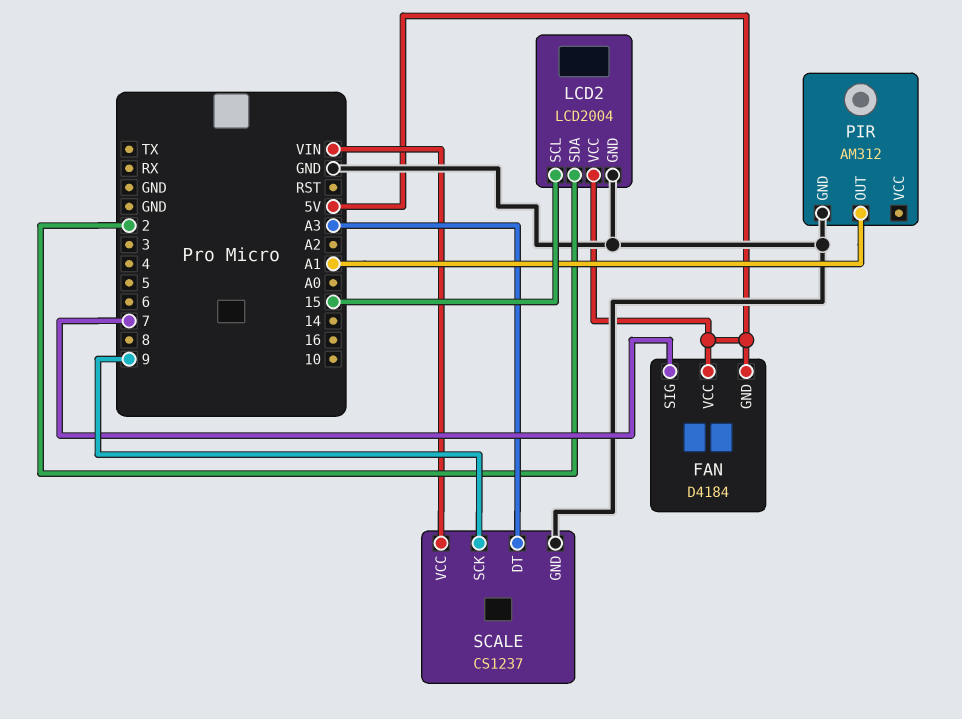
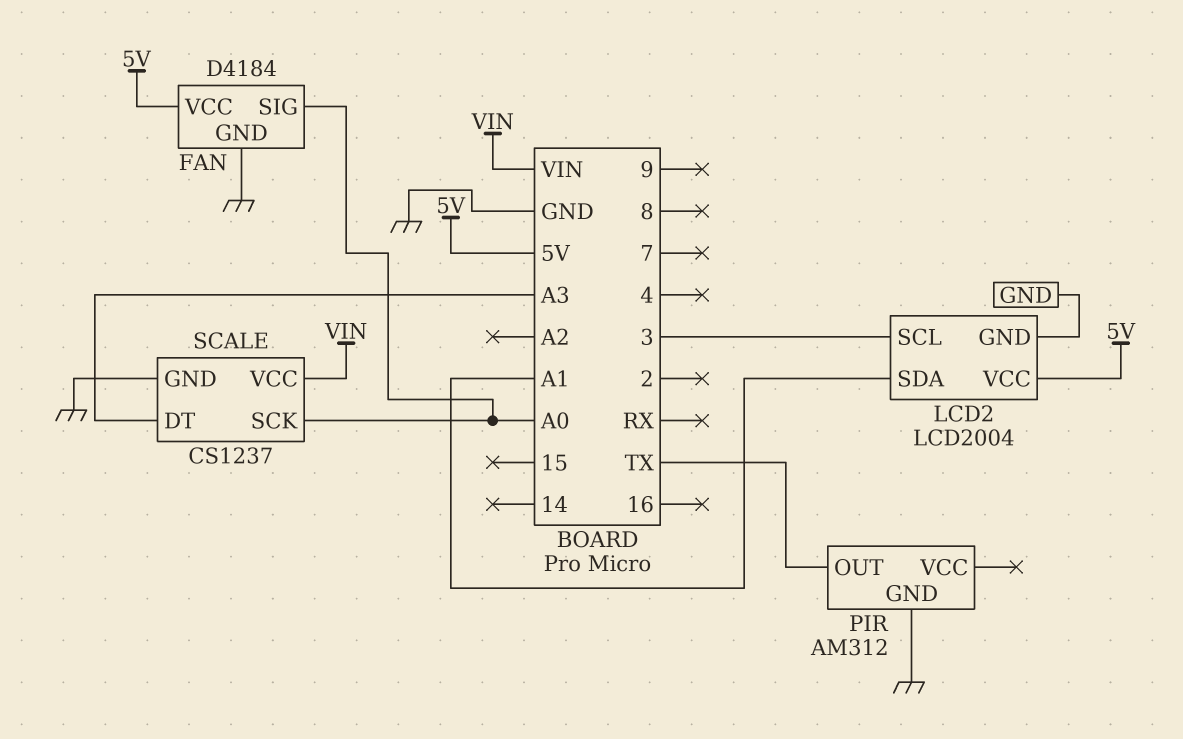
FAN pin GND: 5V -> GND
FAN pin SIG: 7 -> A0
LCD2 pin SCL: 15 -> 3
LCD2 pin SDA: 2 -> A1
PIR pin OUT: A1 -> TX
SCALE pin SCK: 9 -> A0

